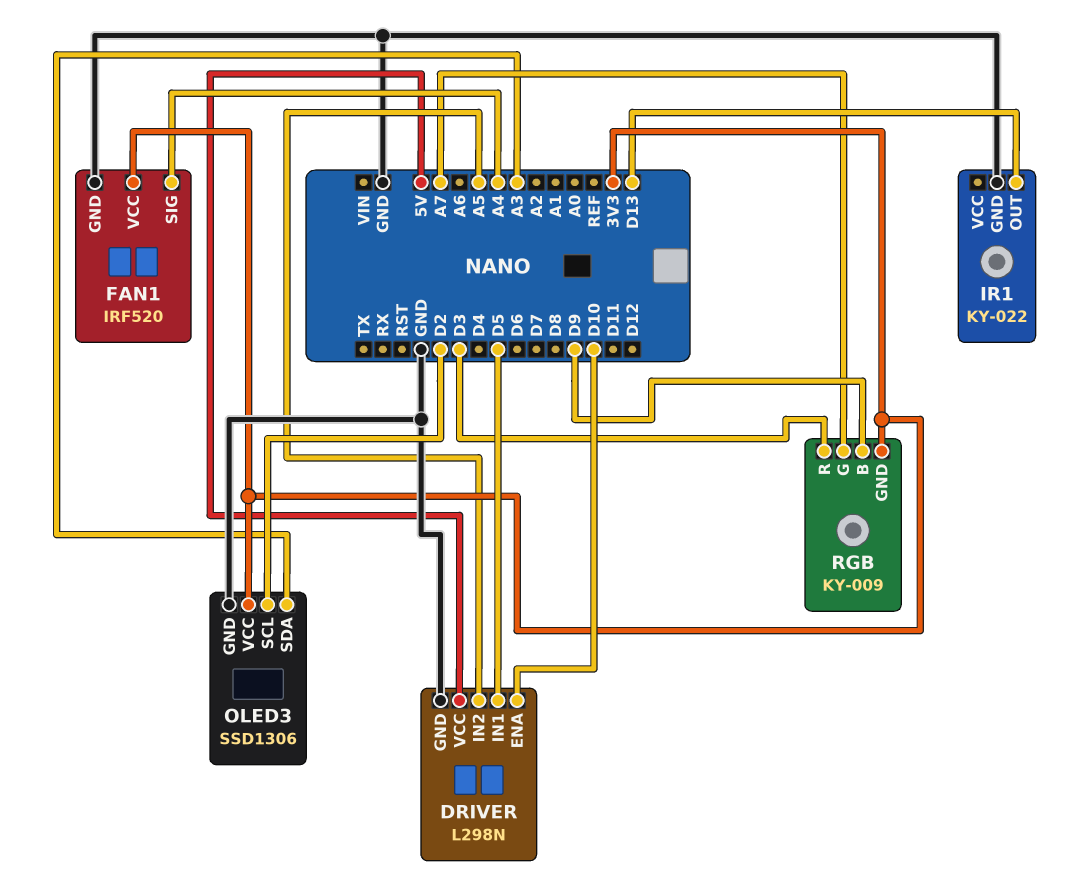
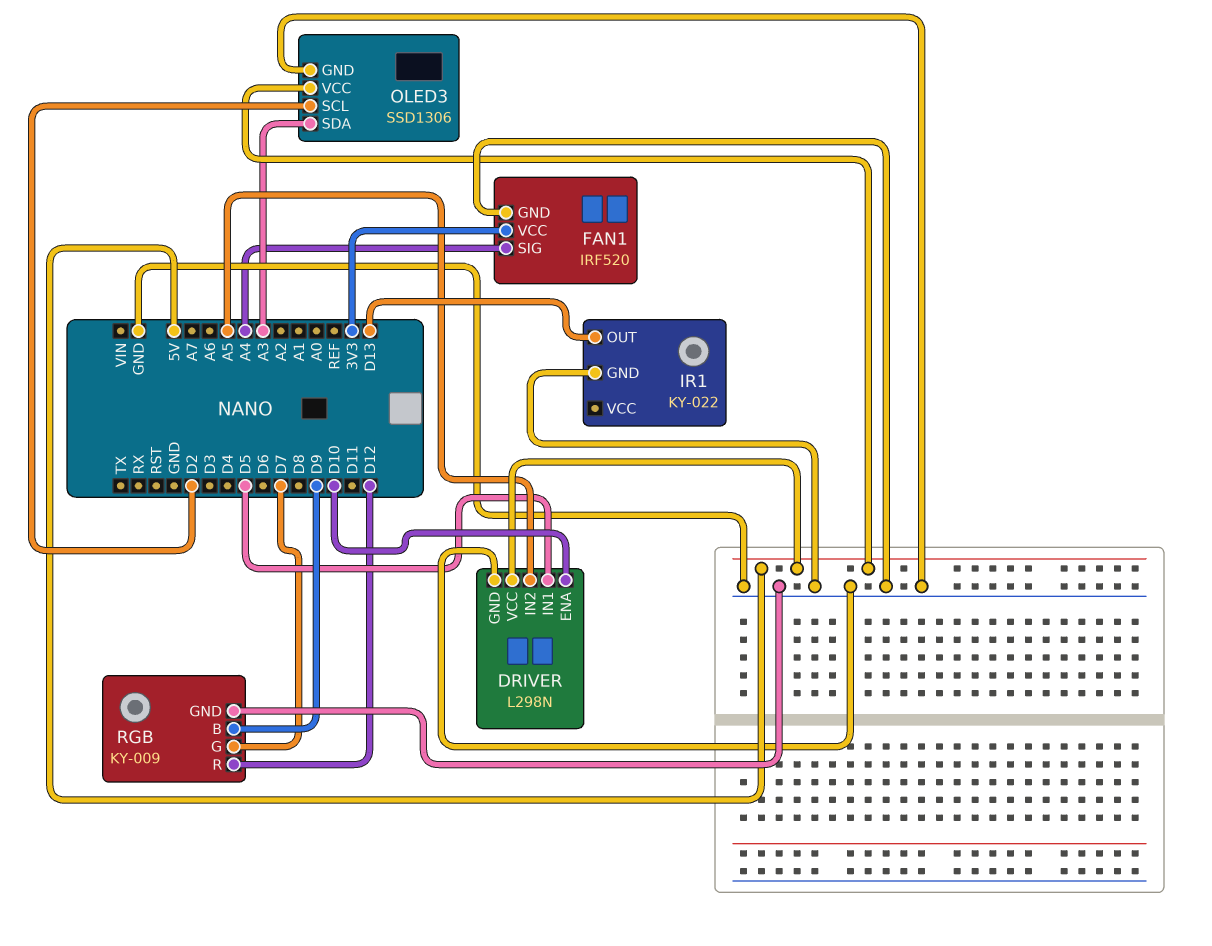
OLED3 pin VCC: 3V3 -> 5V
RGB pin G: A7 -> D7
RGB pin GND: 3V3 -> GND
RGB pin R: D3 -> D12

